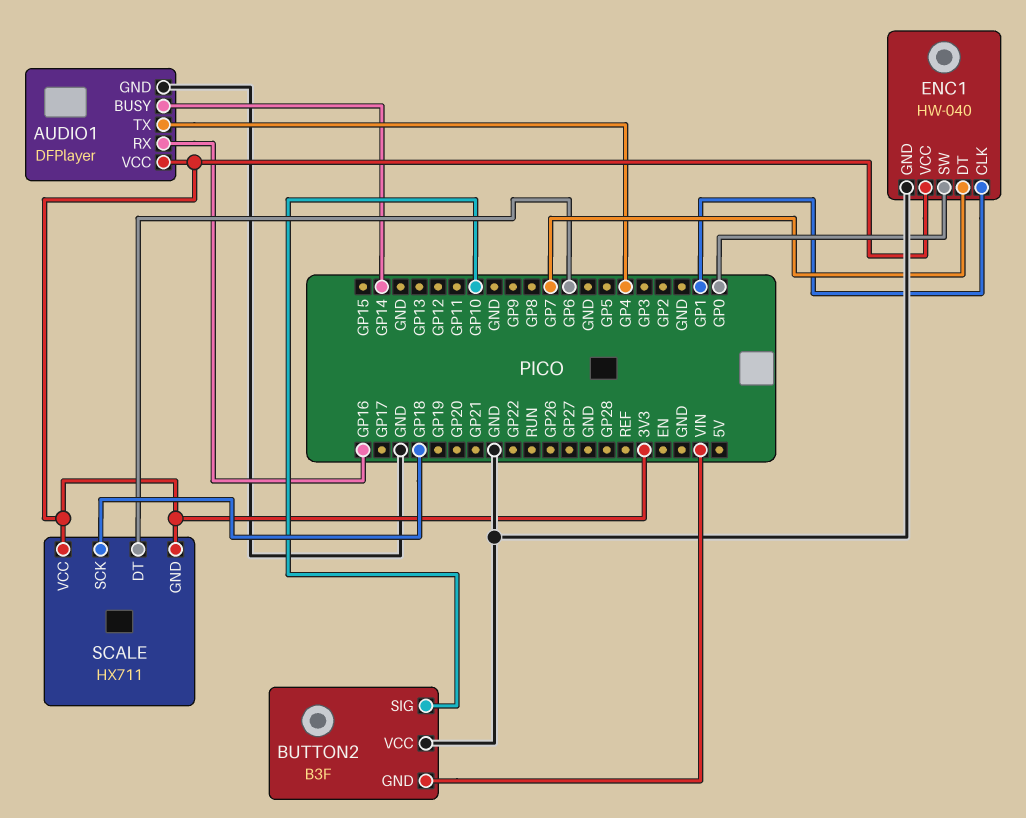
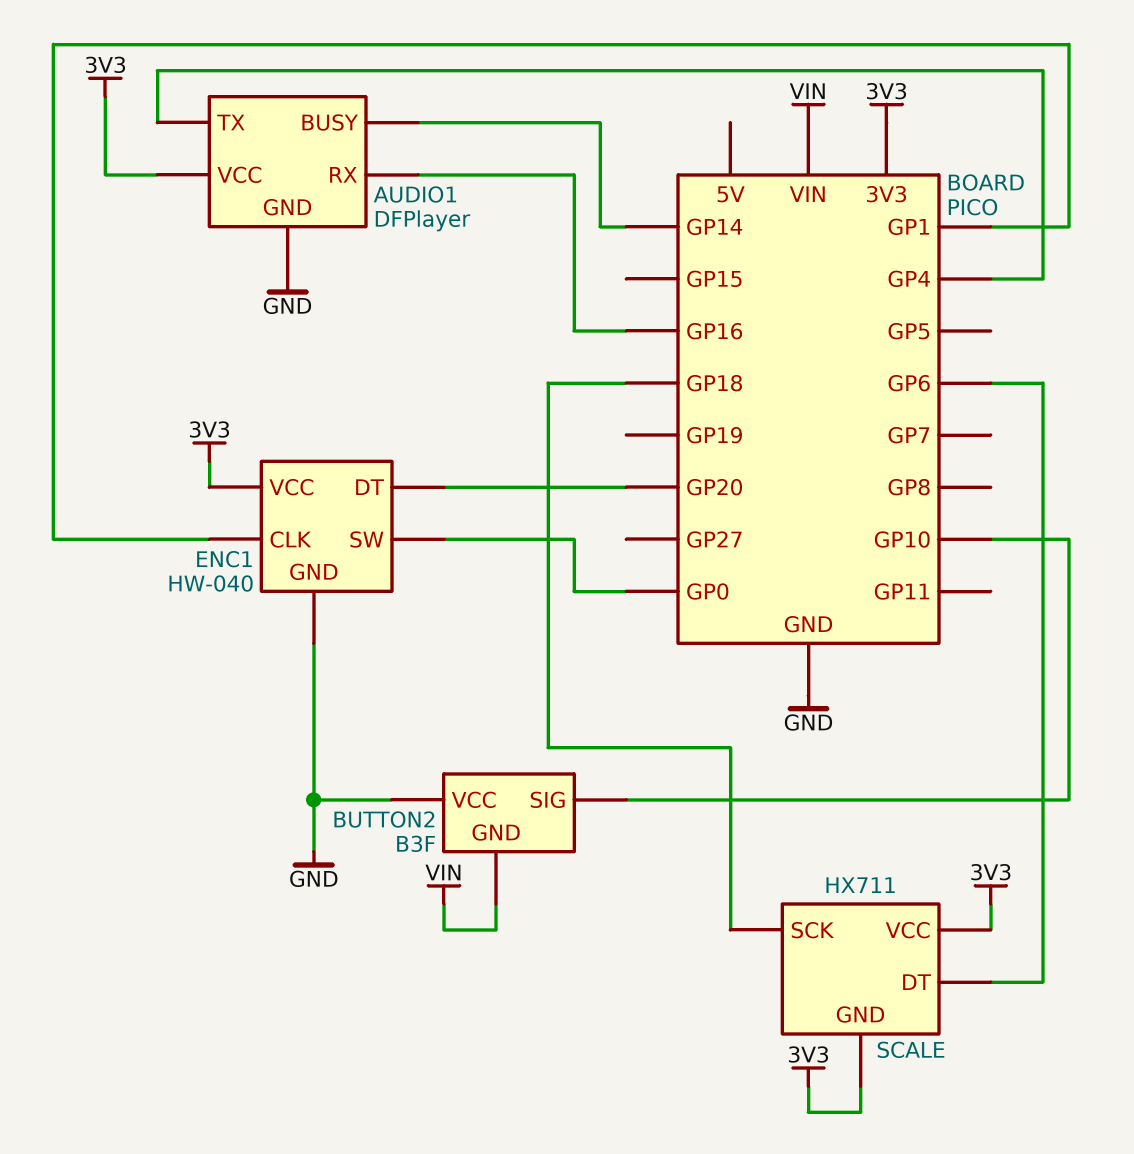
ENC1 pin DT: GP7 -> GP20

